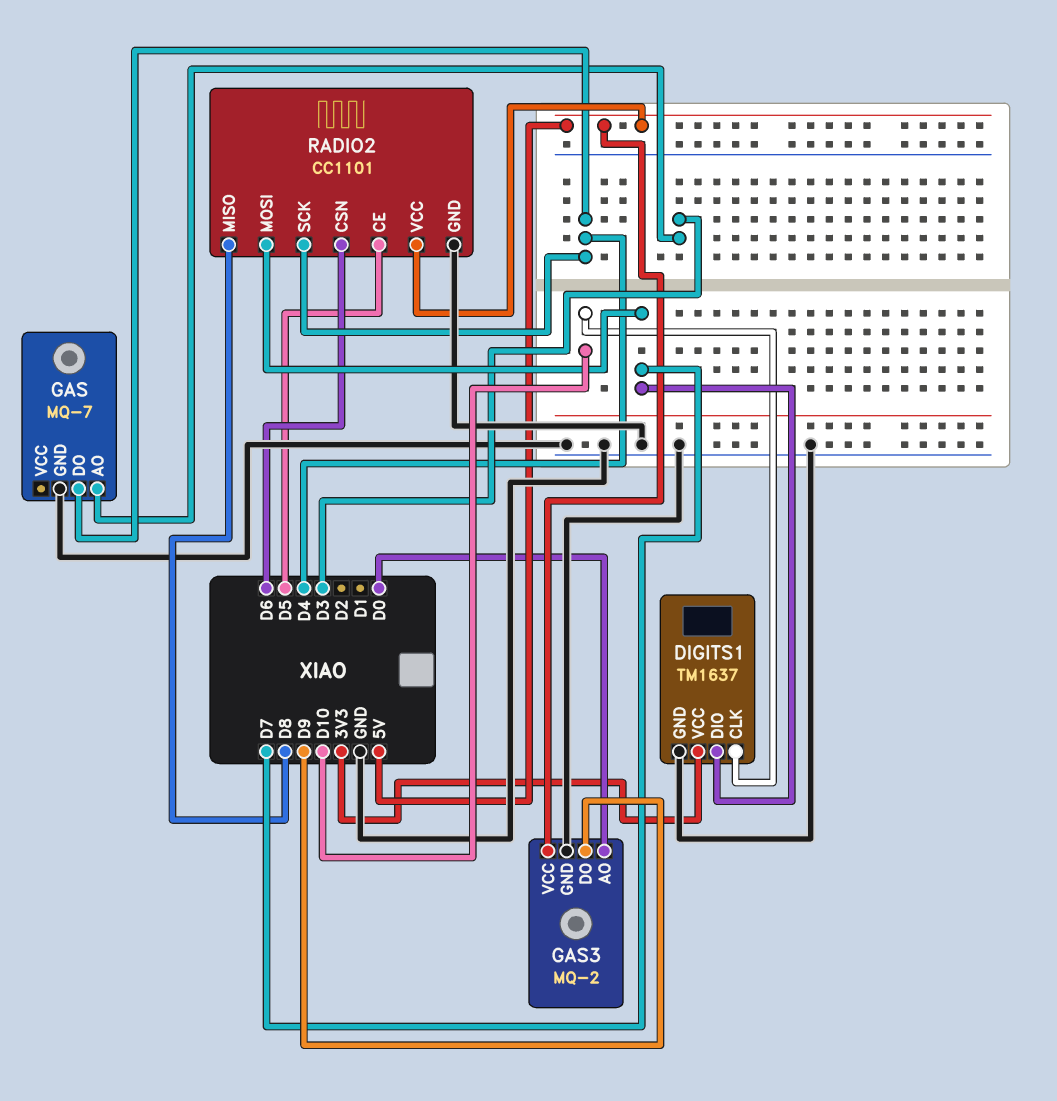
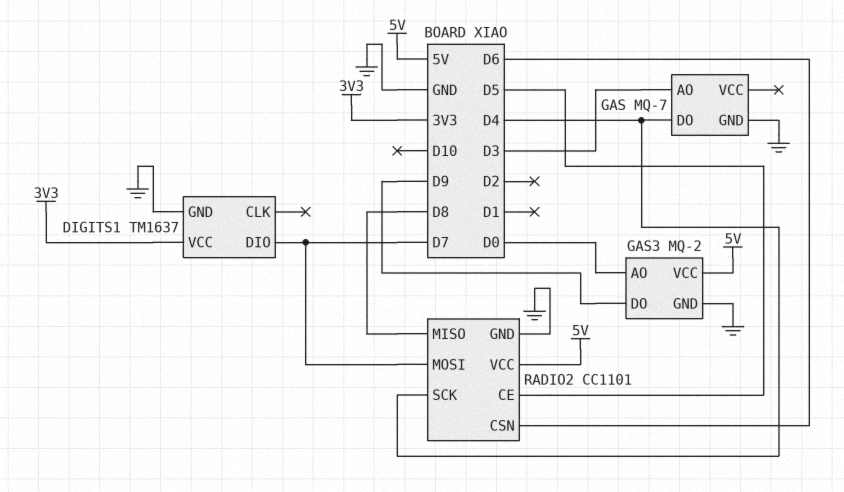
DIGITS1 pin CLK: D10 -> none

